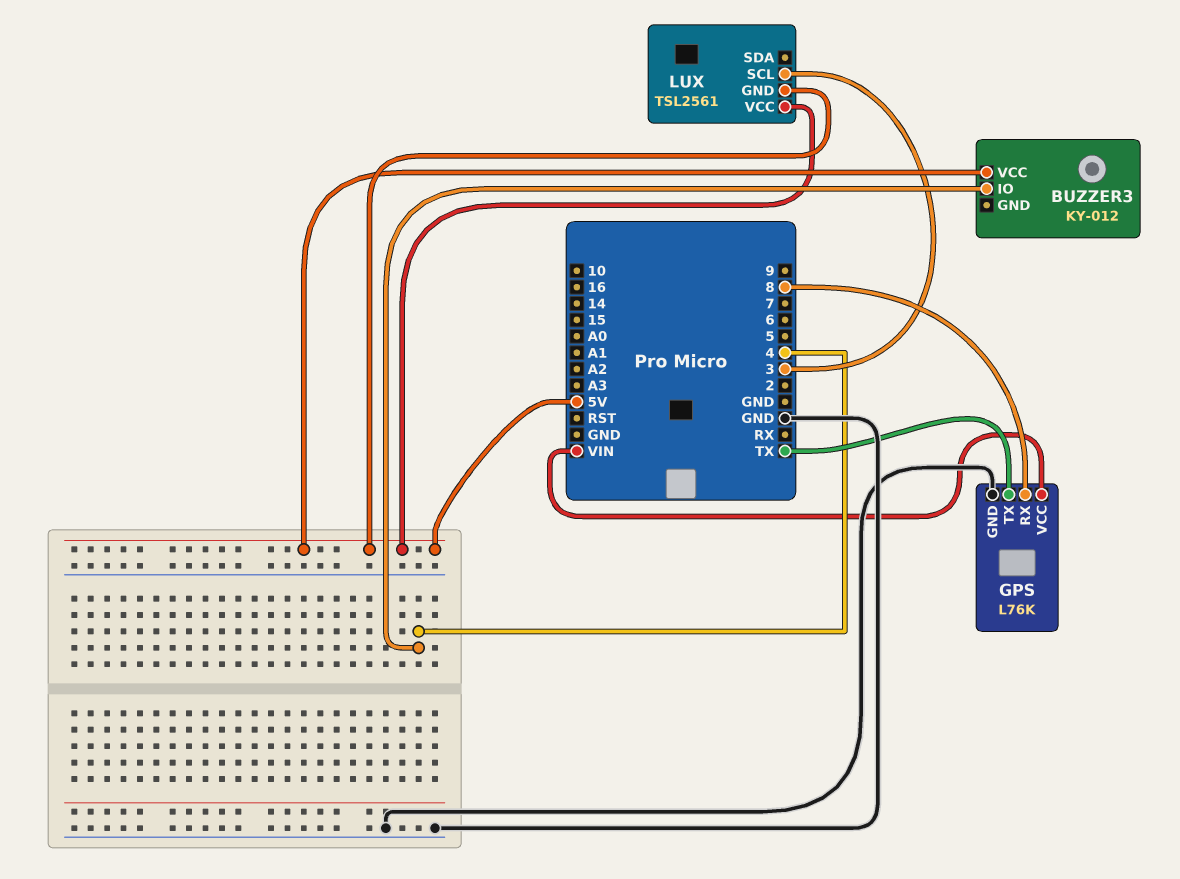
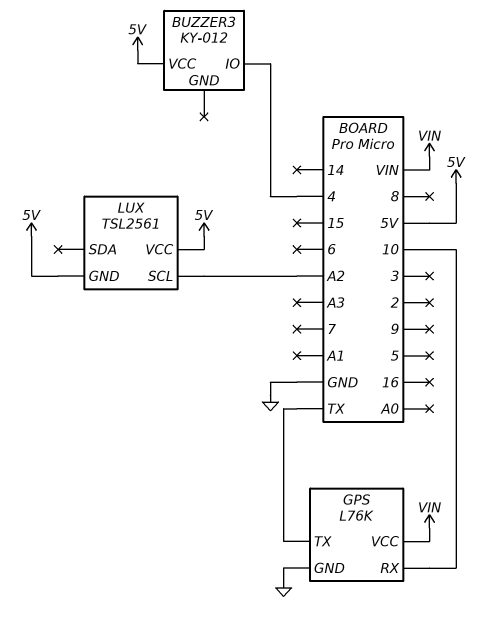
GPS pin RX: 8 -> 10
LUX pin SCL: 3 -> A2

